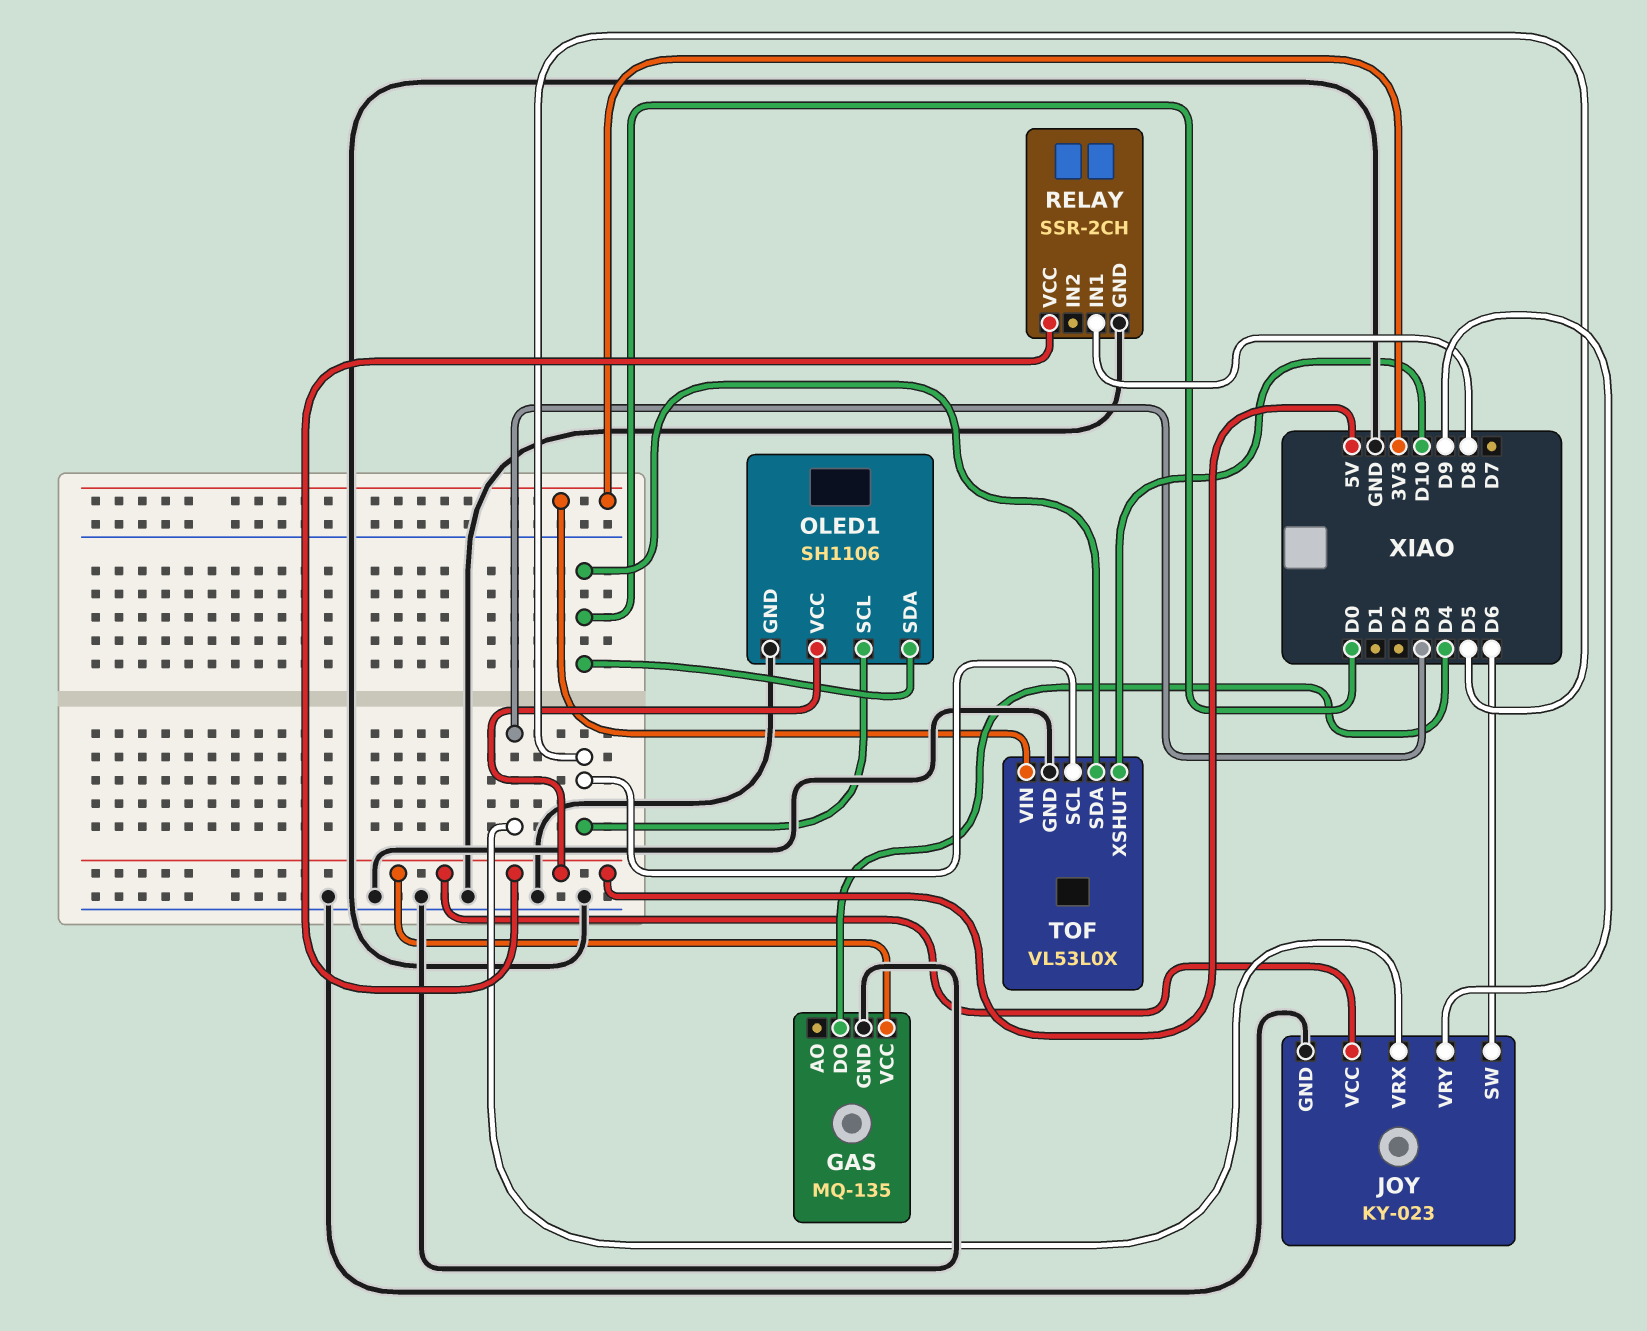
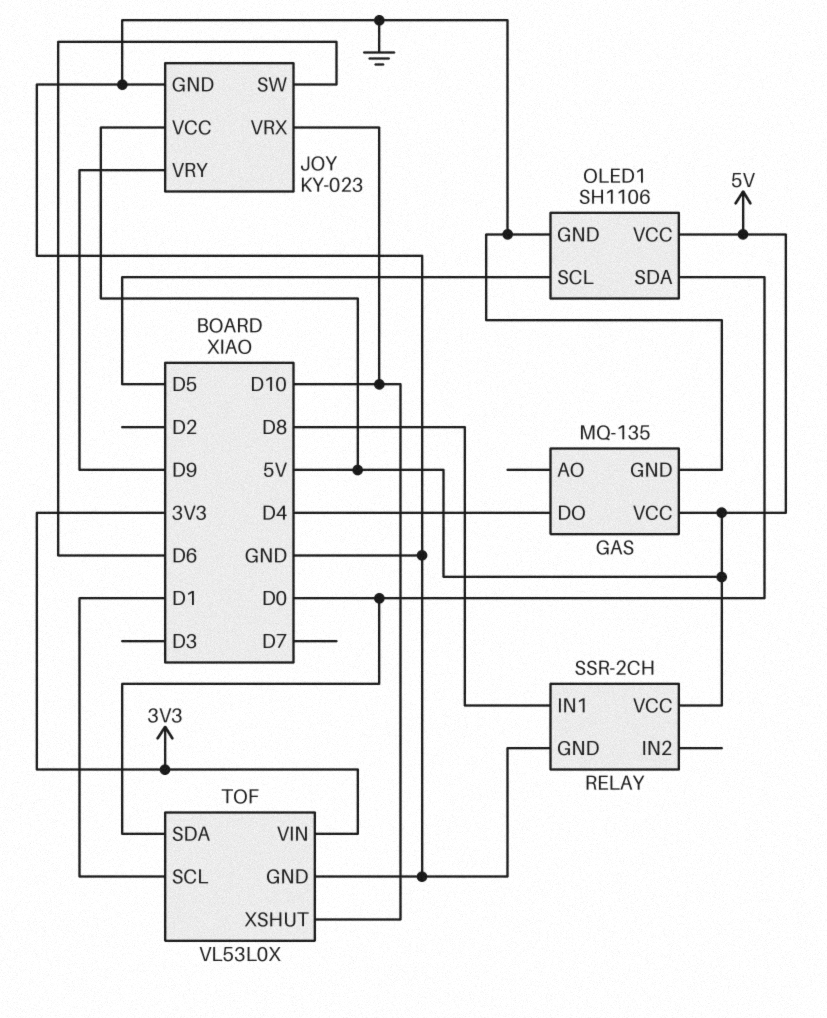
JOY pin VRX: D3 -> D10
TOF pin SCL: D5 -> D1

